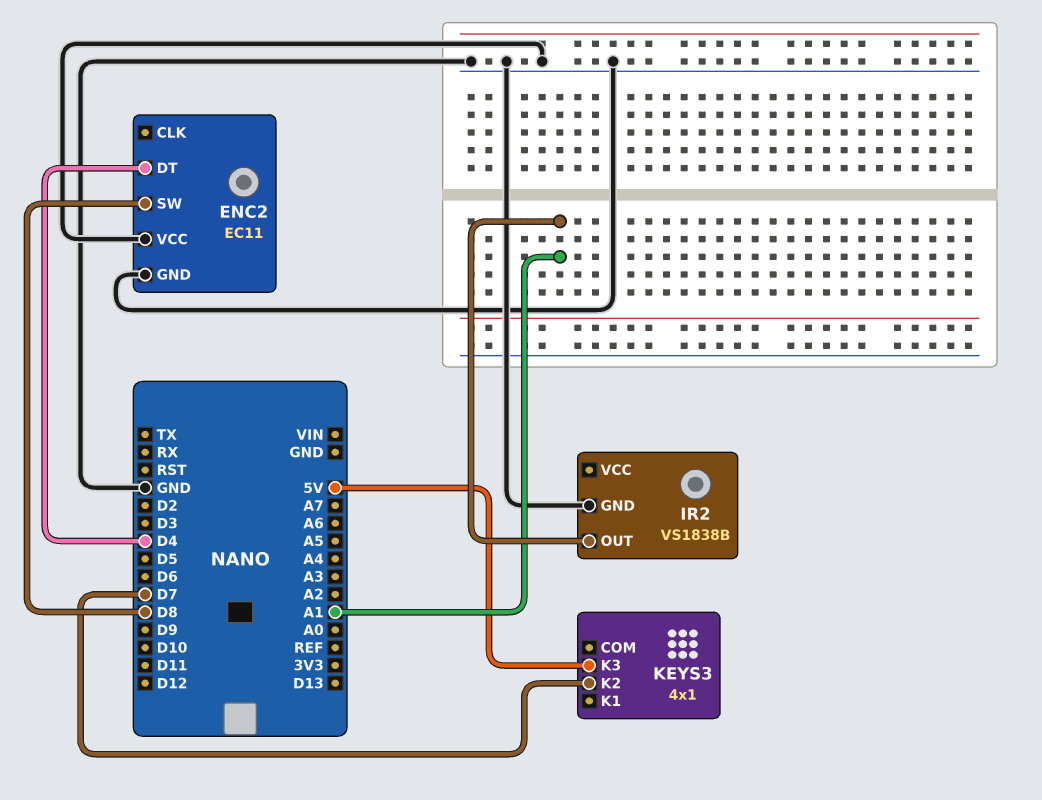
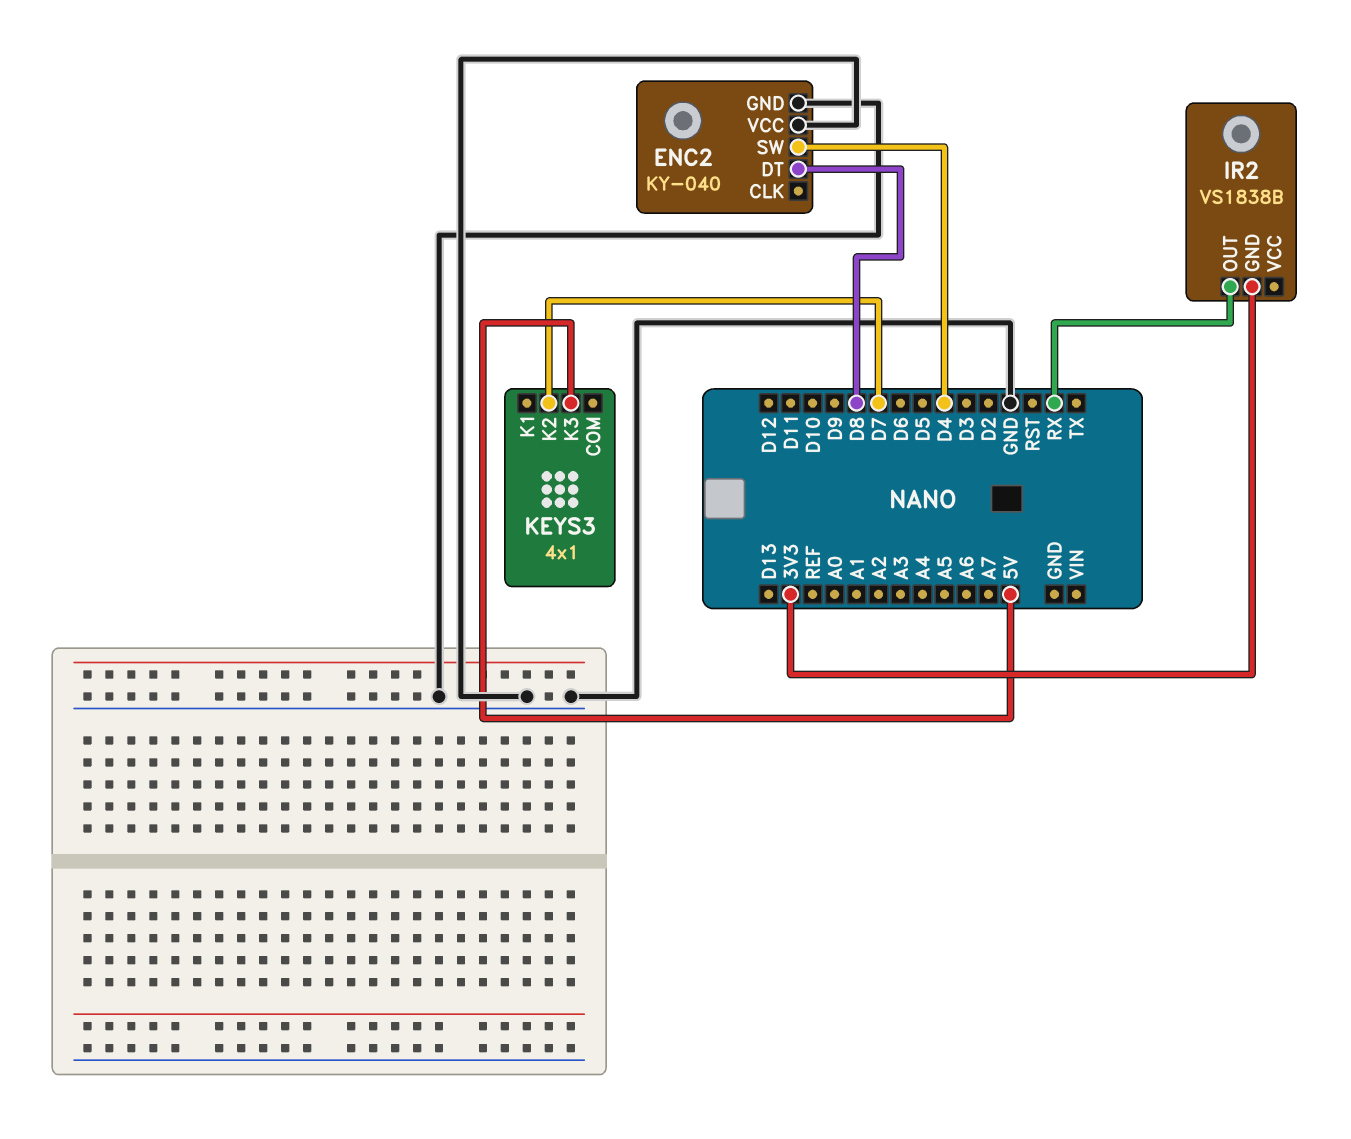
ENC2: EC11 -> KY-040
ENC2 pin DT: D4 -> D8
ENC2 pin SW: D8 -> D4
IR2 pin GND: GND -> 3V3
IR2 pin OUT: A1 -> RX

